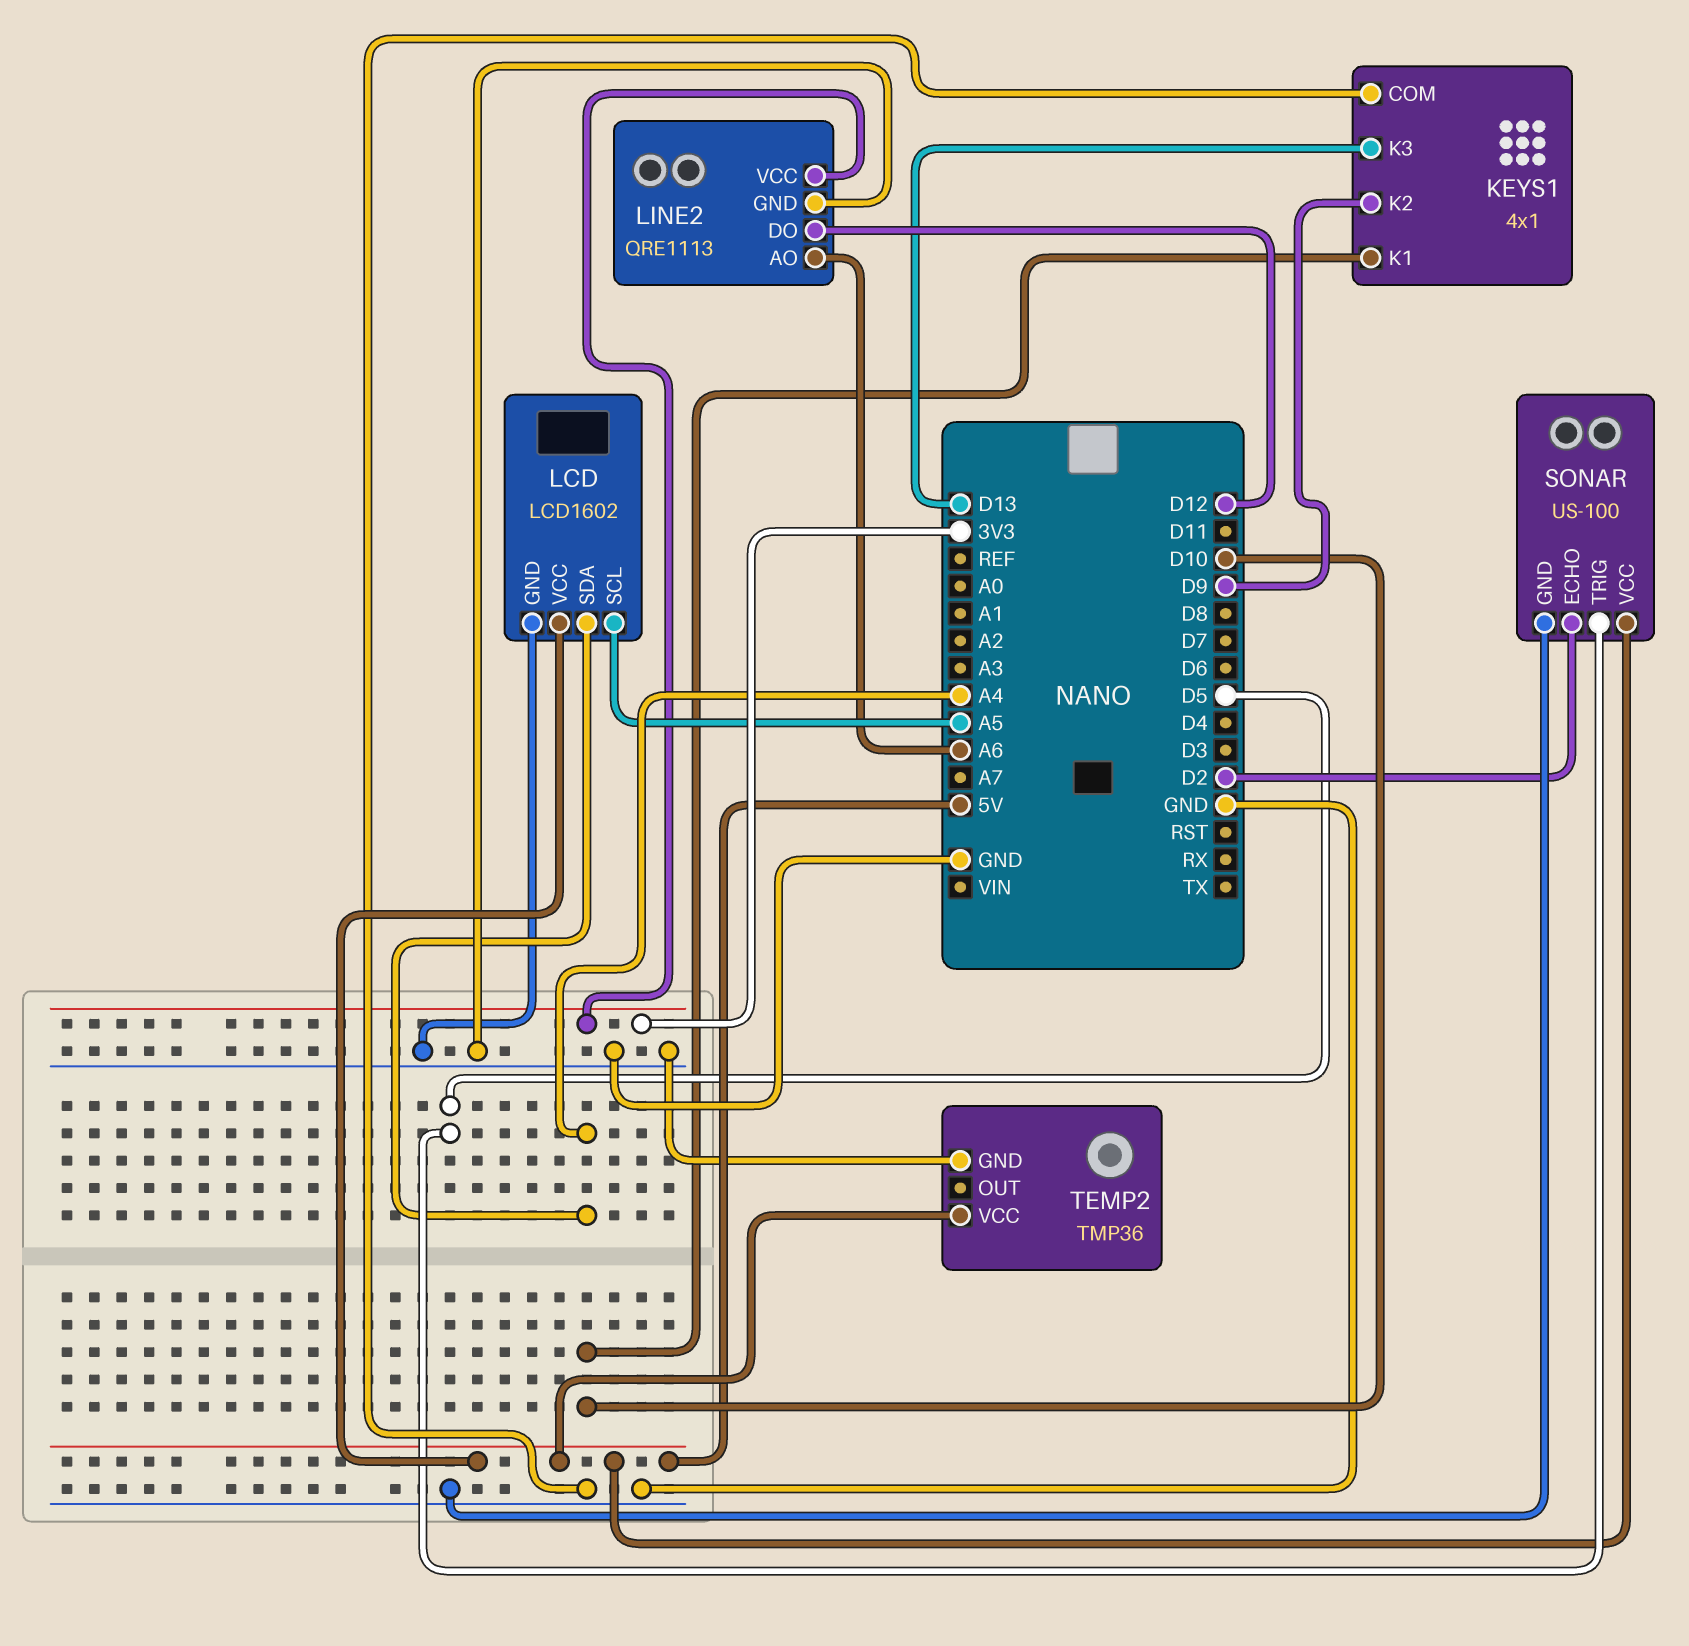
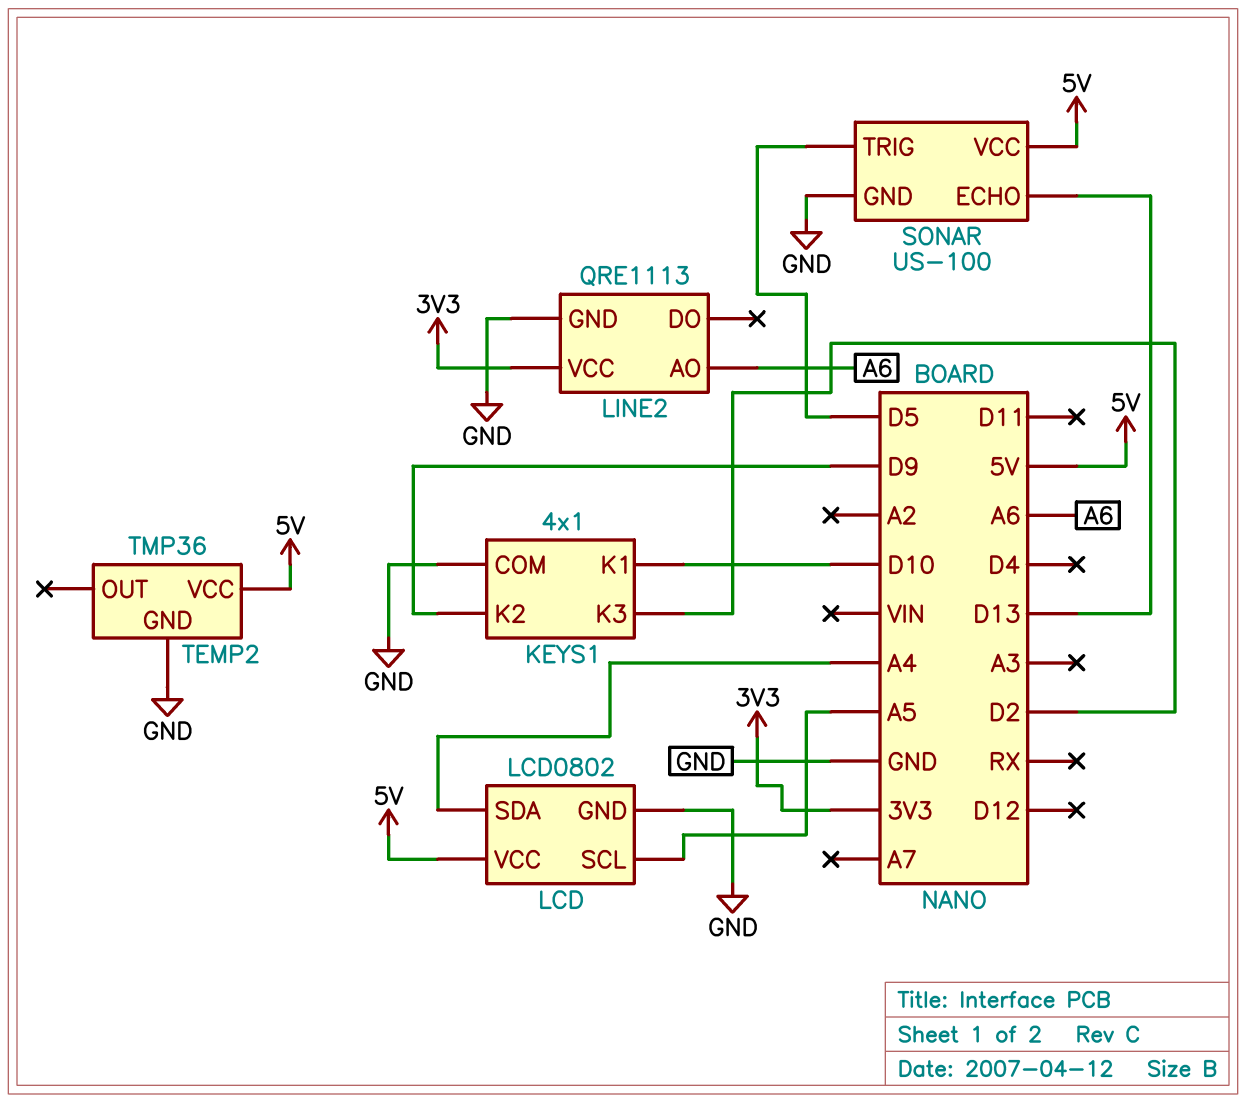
KEYS1 pin K3: D13 -> D2
LCD: LCD1602 -> LCD0802
LINE2 pin DO: D12 -> none
SONAR pin ECHO: D2 -> D13

